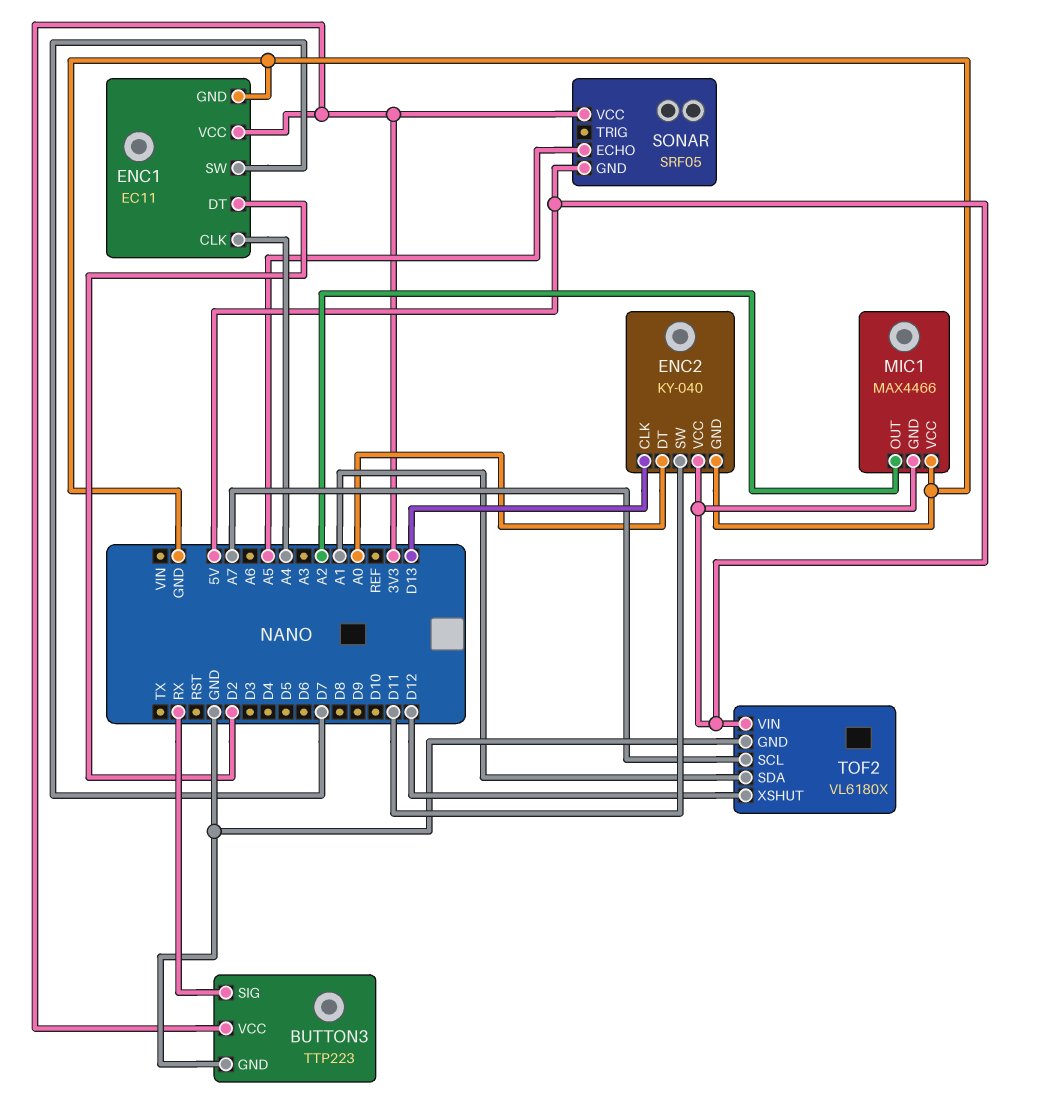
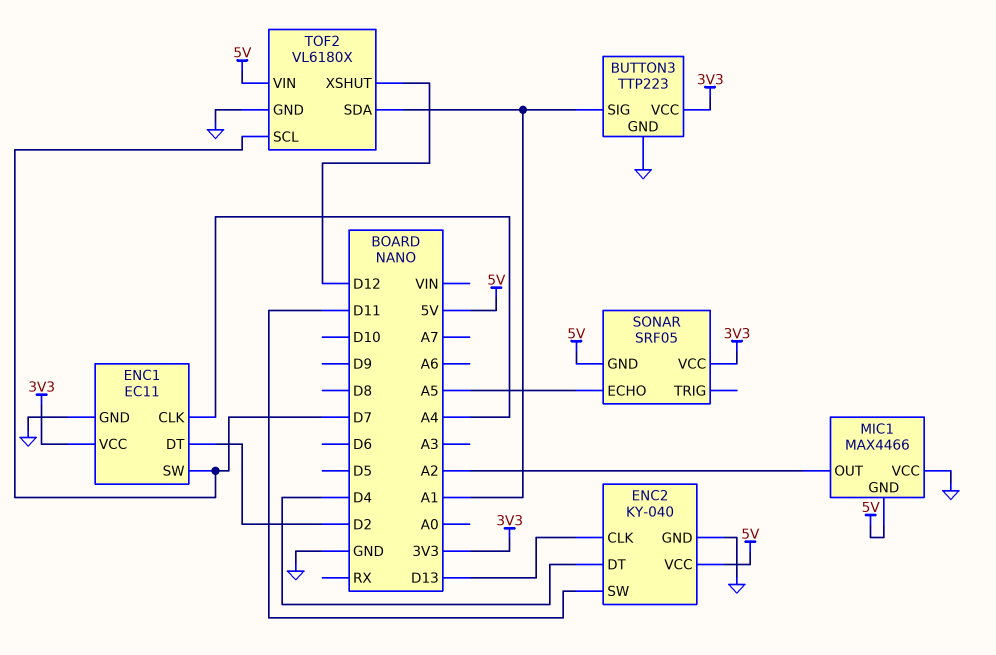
BUTTON3 pin SIG: RX -> A1
ENC2 pin DT: A0 -> D4
TOF2 pin SCL: A7 -> D7

